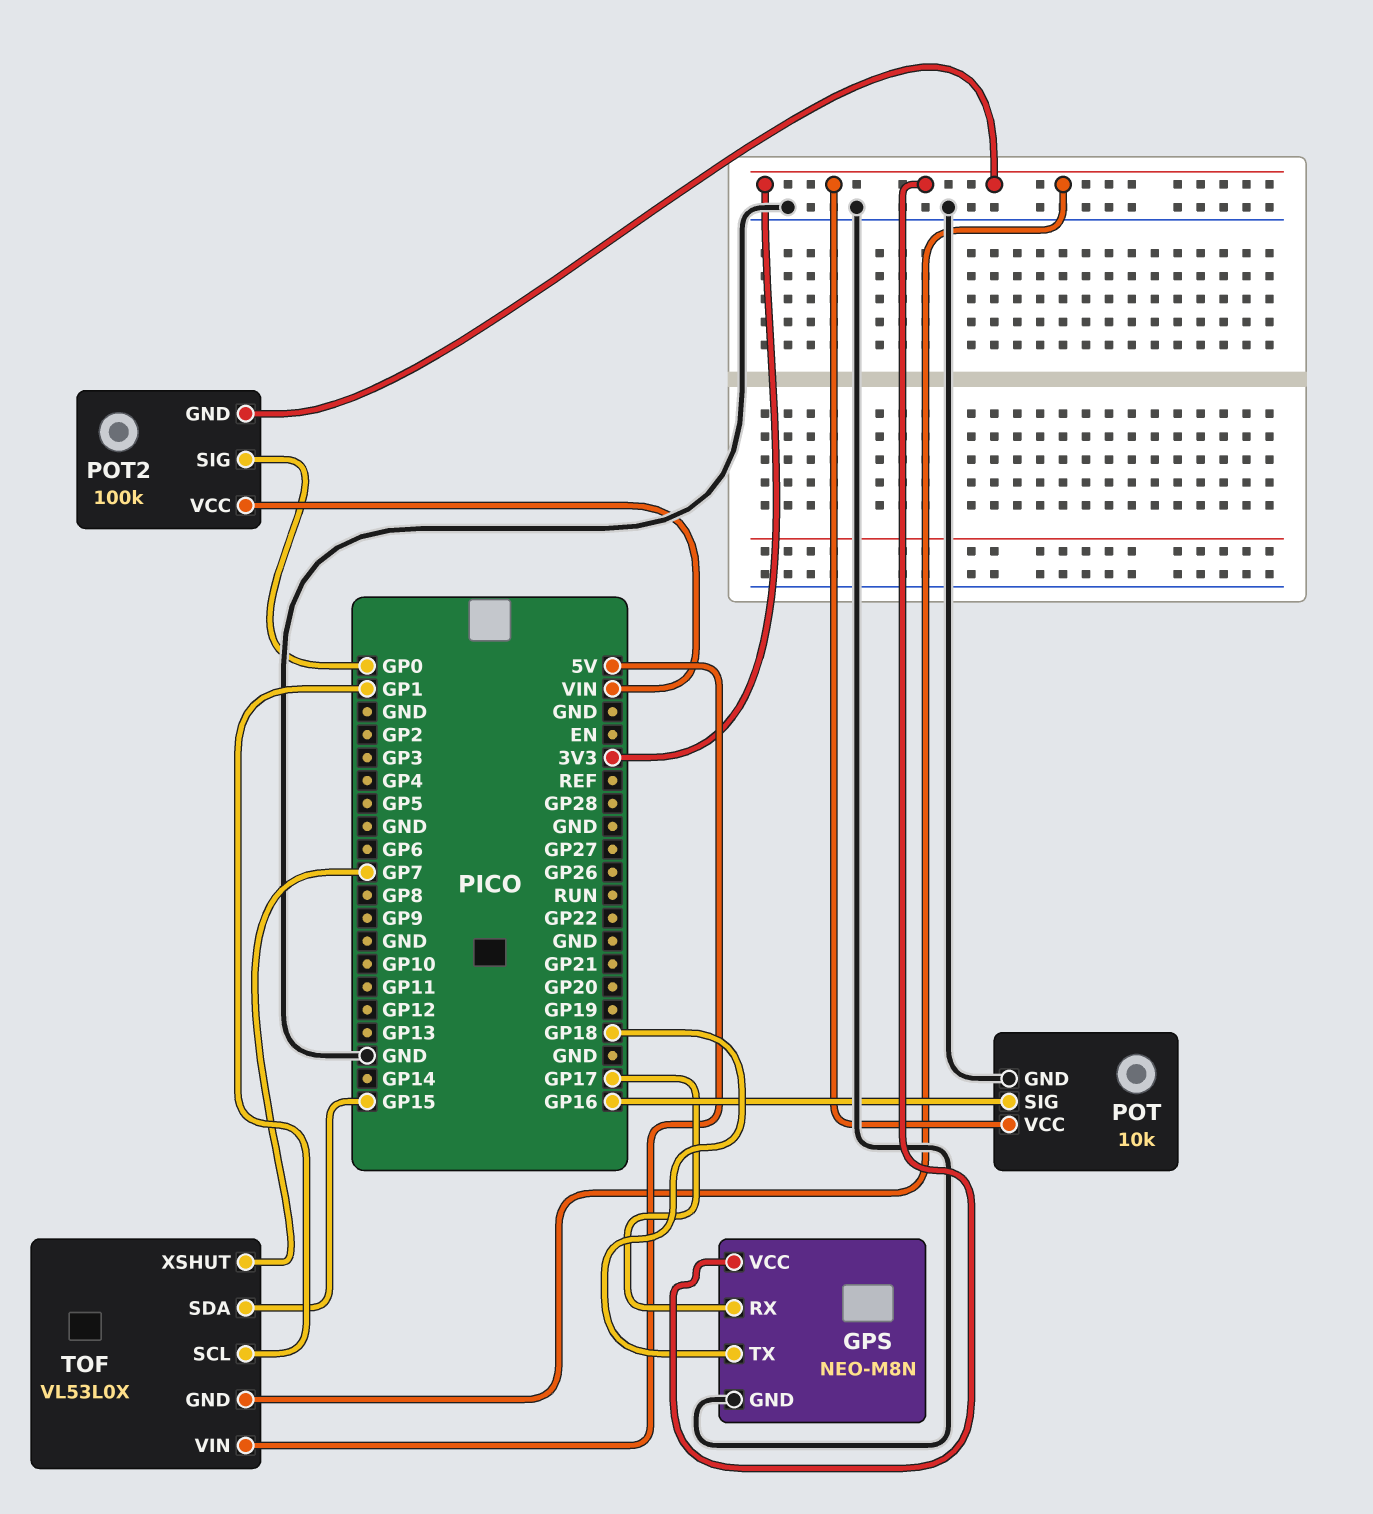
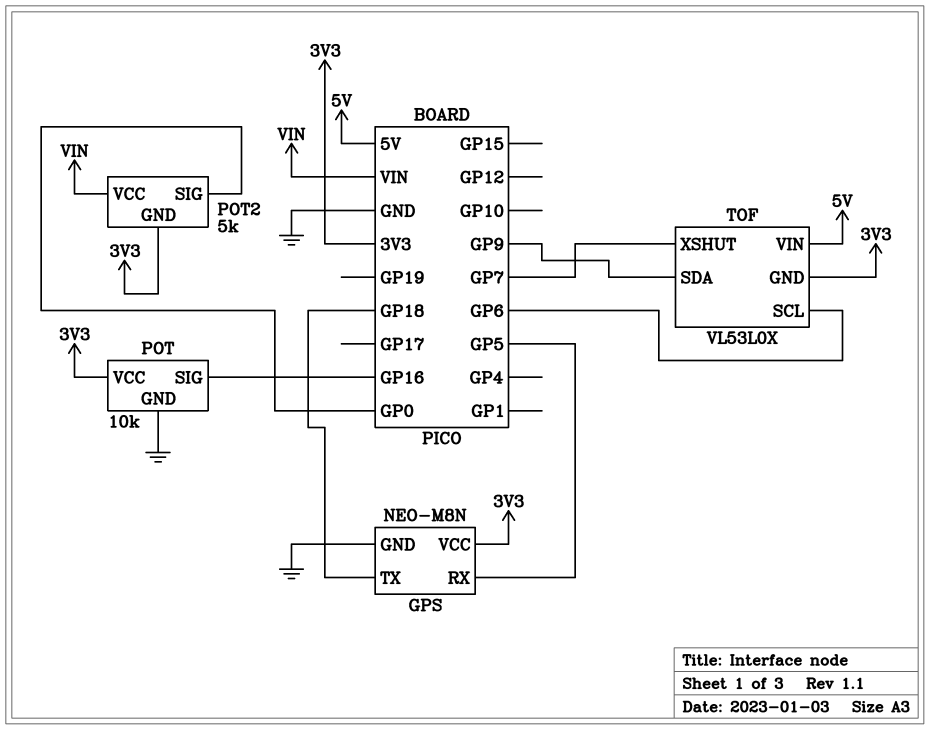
GPS pin RX: GP17 -> GP5
POT2: 100k -> 5k
TOF pin SCL: GP1 -> GP6
TOF pin SDA: GP15 -> GP9

